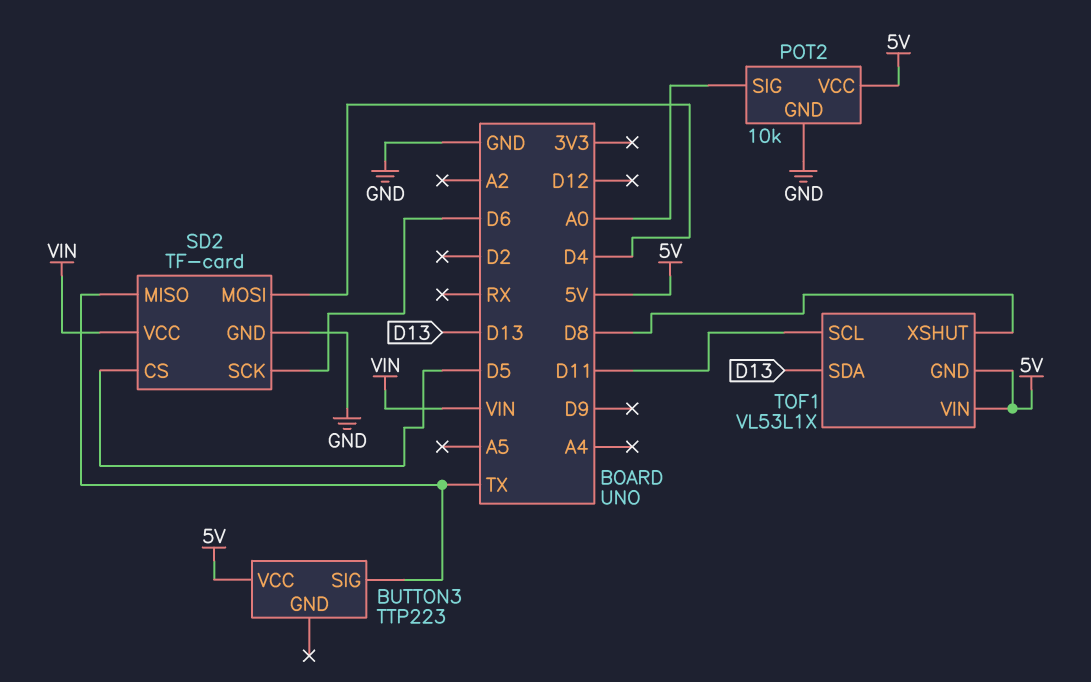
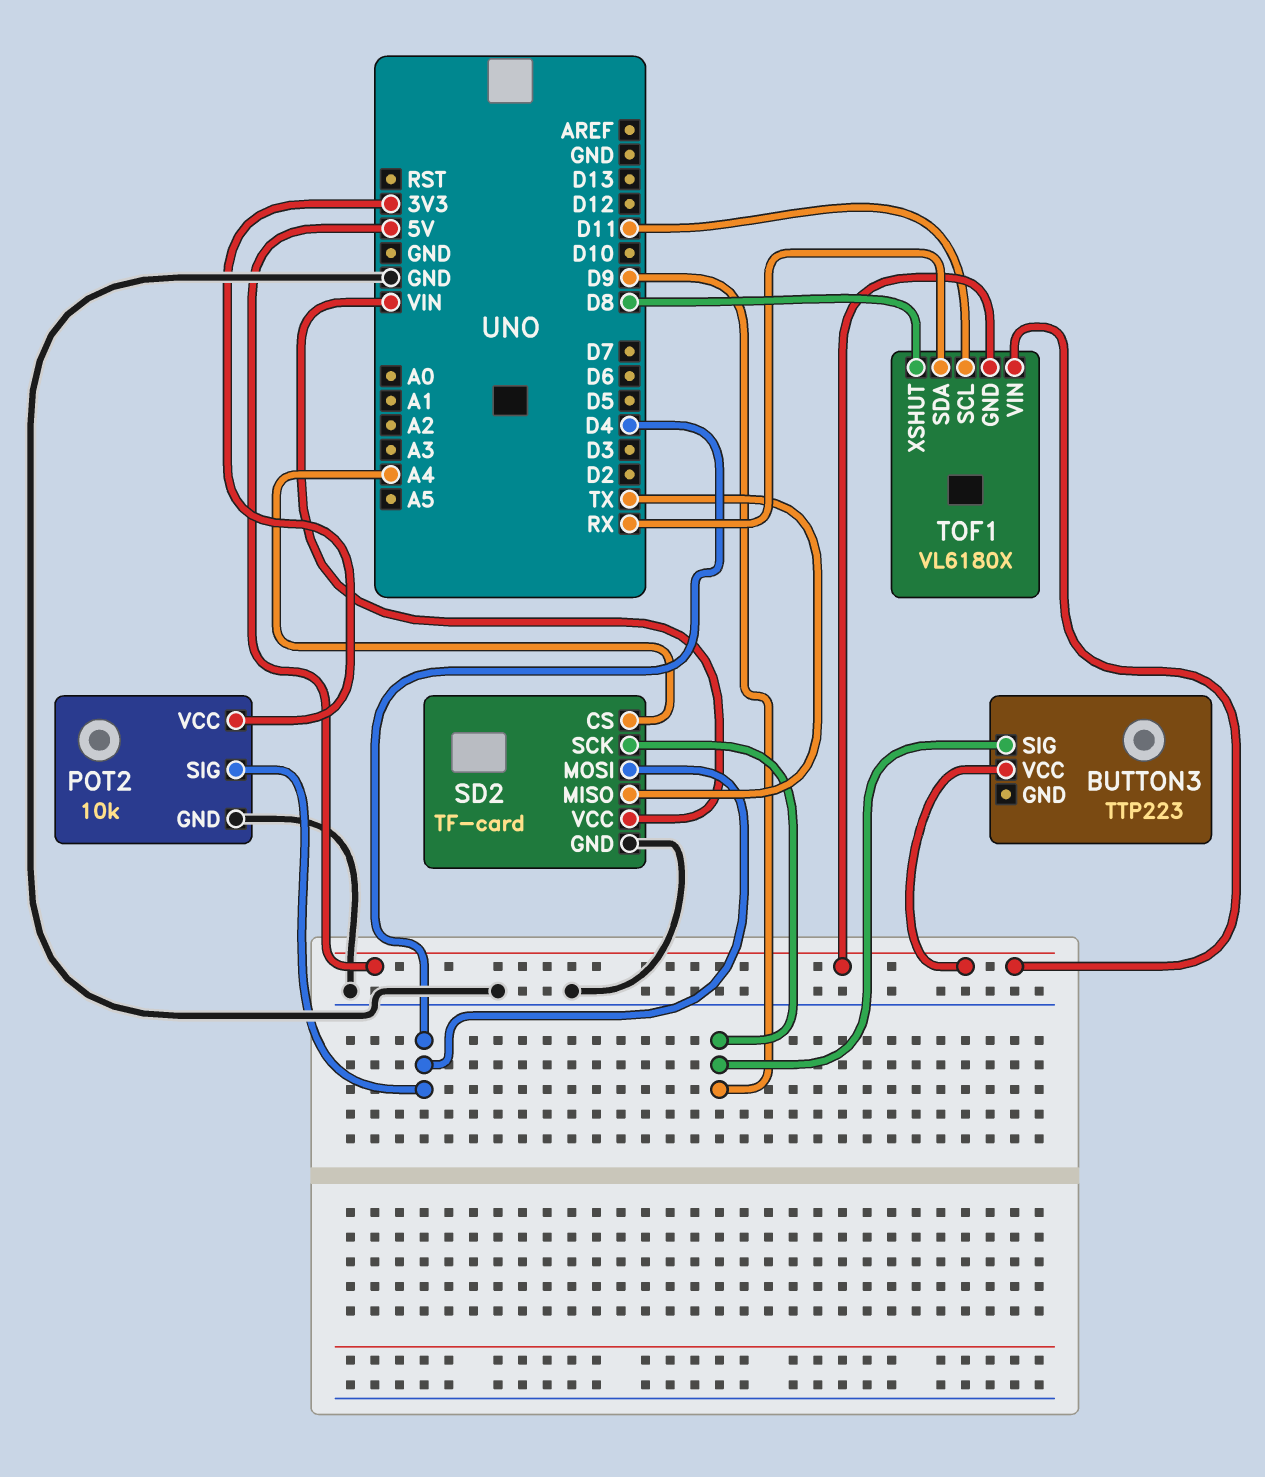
BUTTON3 pin SIG: TX -> D9
POT2 pin SIG: A0 -> D4
POT2 pin VCC: 5V -> 3V3
SD2 pin CS: D5 -> A4
SD2 pin SCK: D6 -> D9
TOF1: VL53L1X -> VL6180X
TOF1 pin SDA: D13 -> RX

